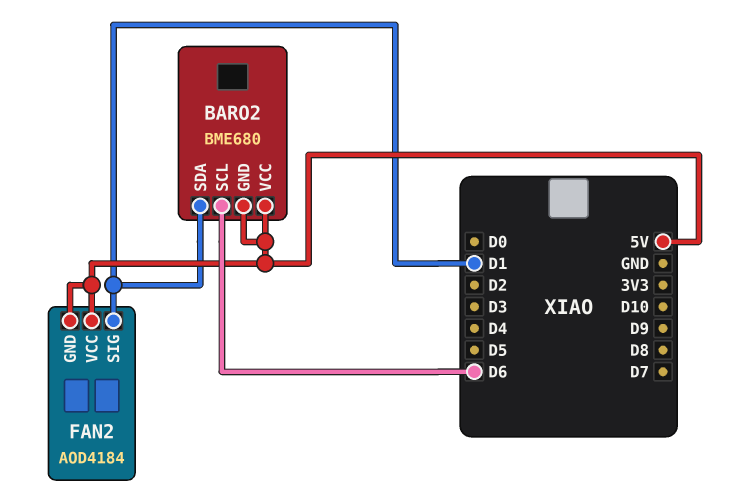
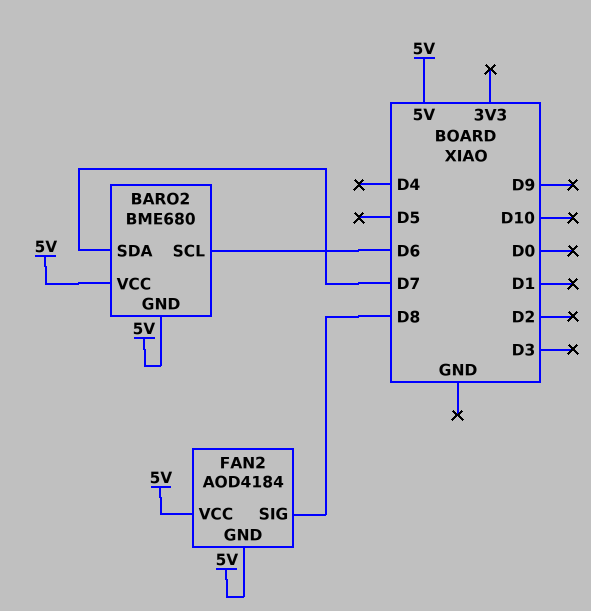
BARO2 pin SDA: D1 -> D7
FAN2 pin SIG: D1 -> D8

